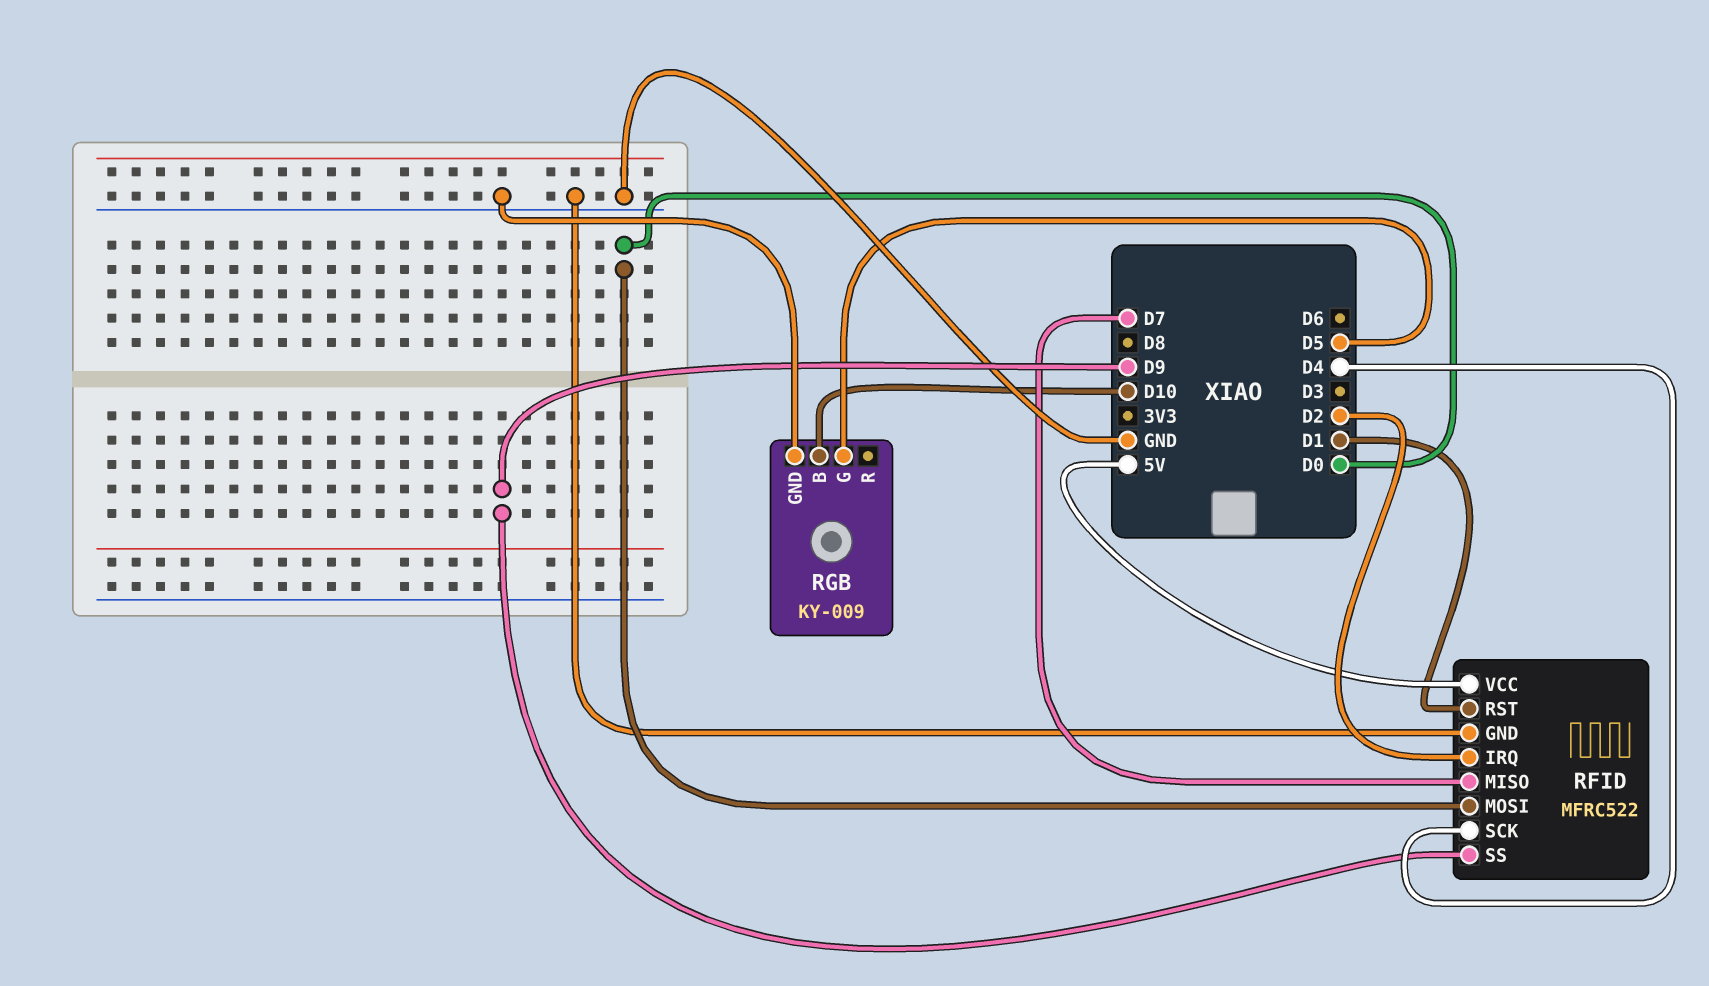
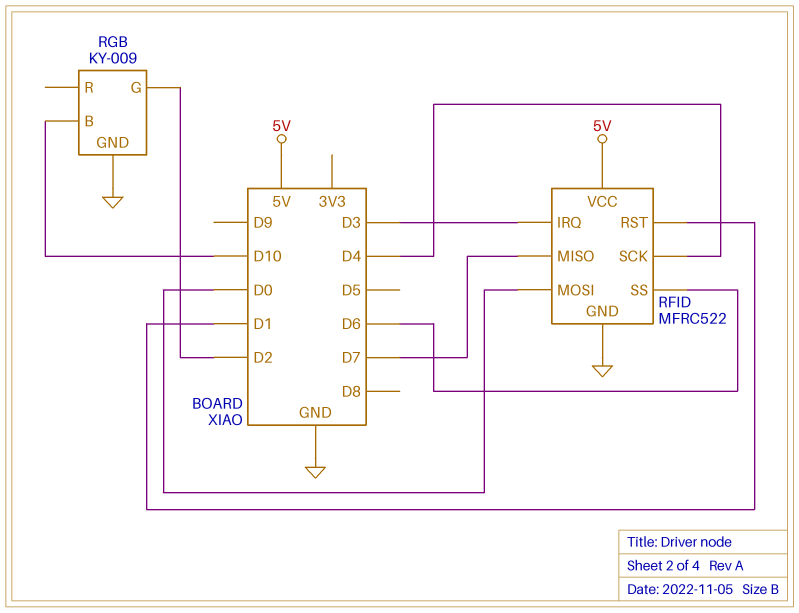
RFID pin IRQ: D2 -> D3
RFID pin SS: D9 -> D6
RGB pin G: D5 -> D2

